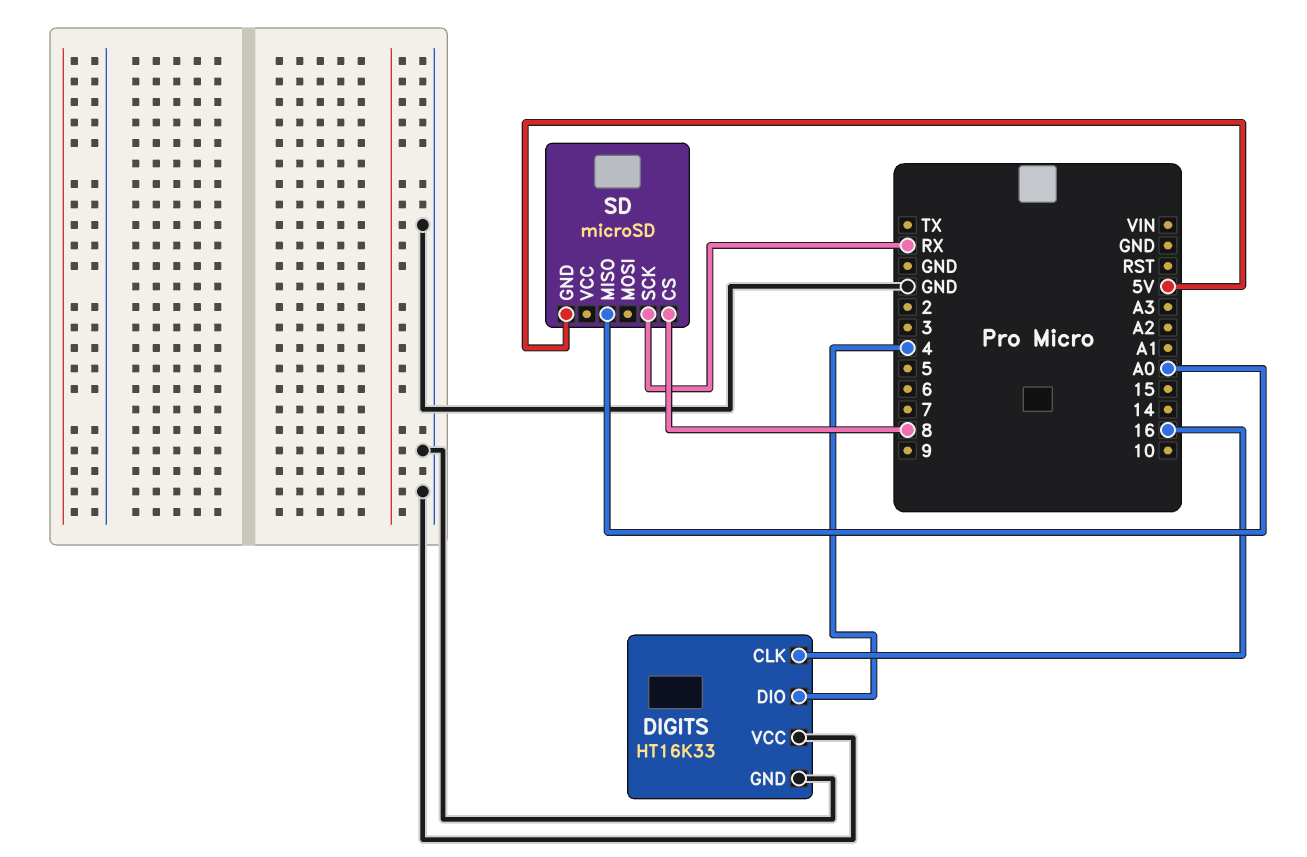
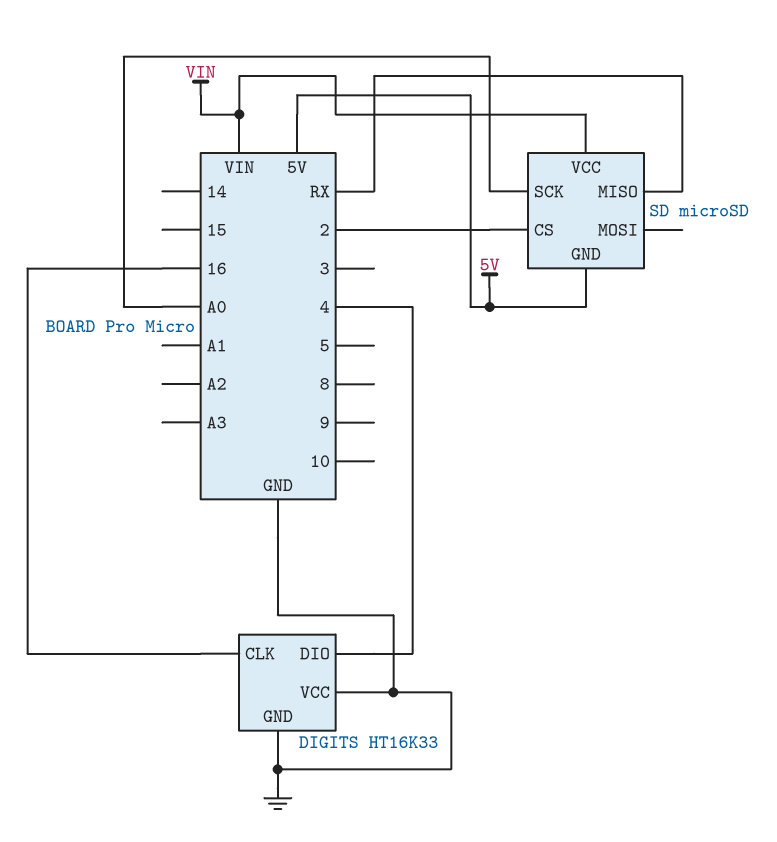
SD pin CS: 8 -> 2
SD pin MISO: A0 -> RX
SD pin SCK: RX -> A0
SD pin VCC: none -> VIN

